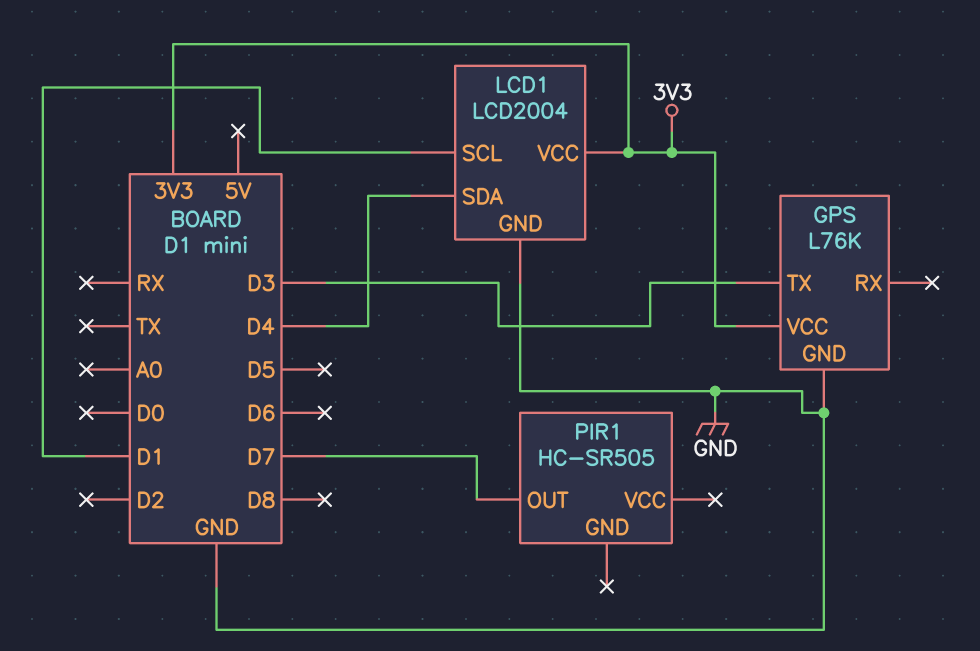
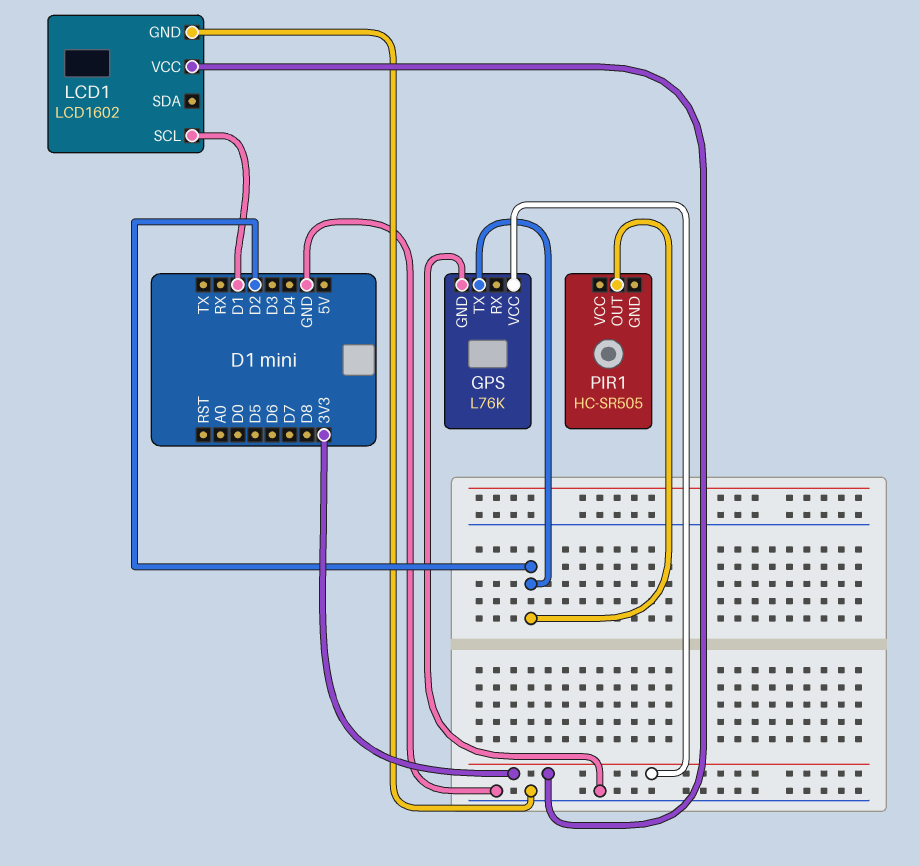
GPS pin TX: D3 -> D2
LCD1: LCD2004 -> LCD1602
LCD1 pin SDA: D4 -> none
PIR1 pin OUT: D7 -> D2

